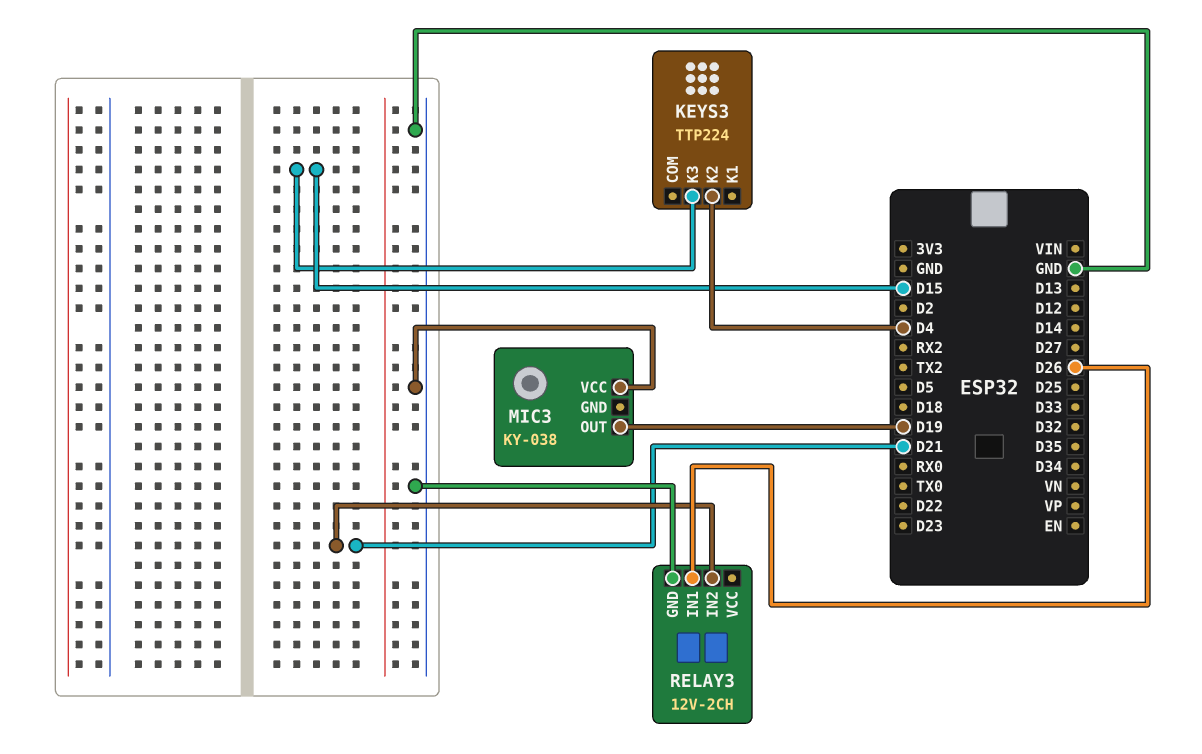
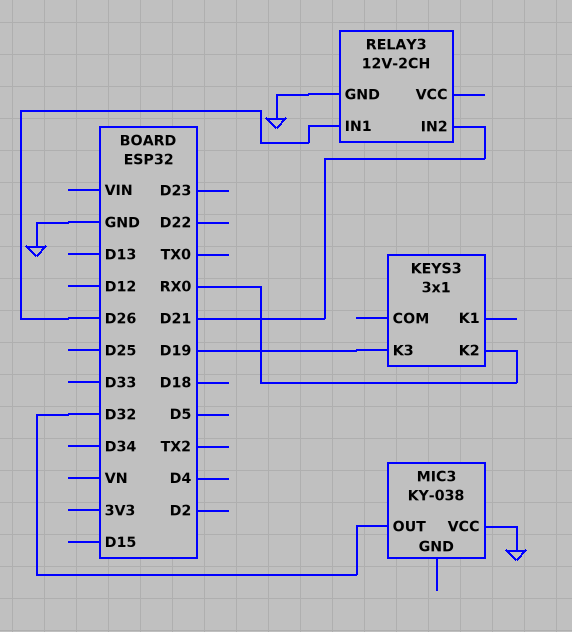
KEYS3: TTP224 -> 3x1
KEYS3 pin K2: D4 -> RX0
KEYS3 pin K3: D15 -> D19
MIC3 pin OUT: D19 -> D32

